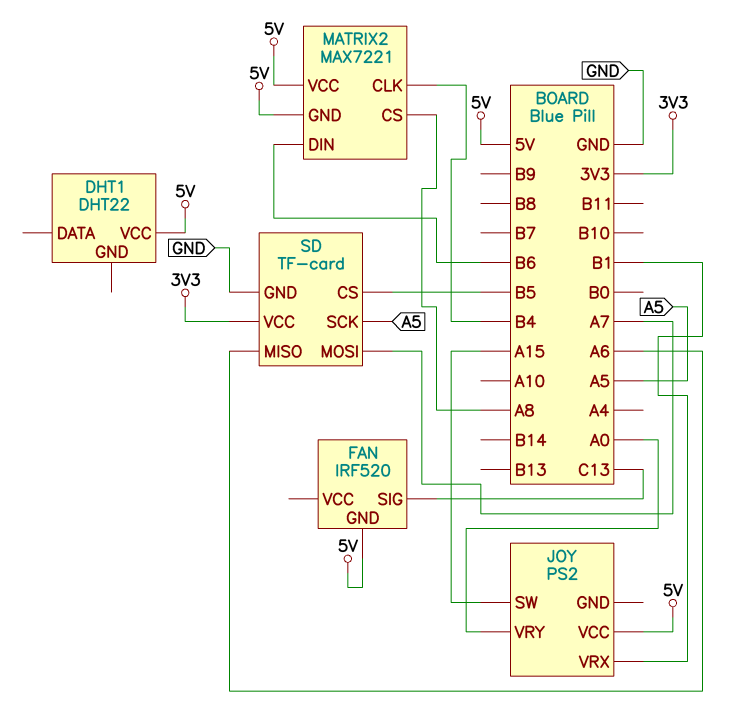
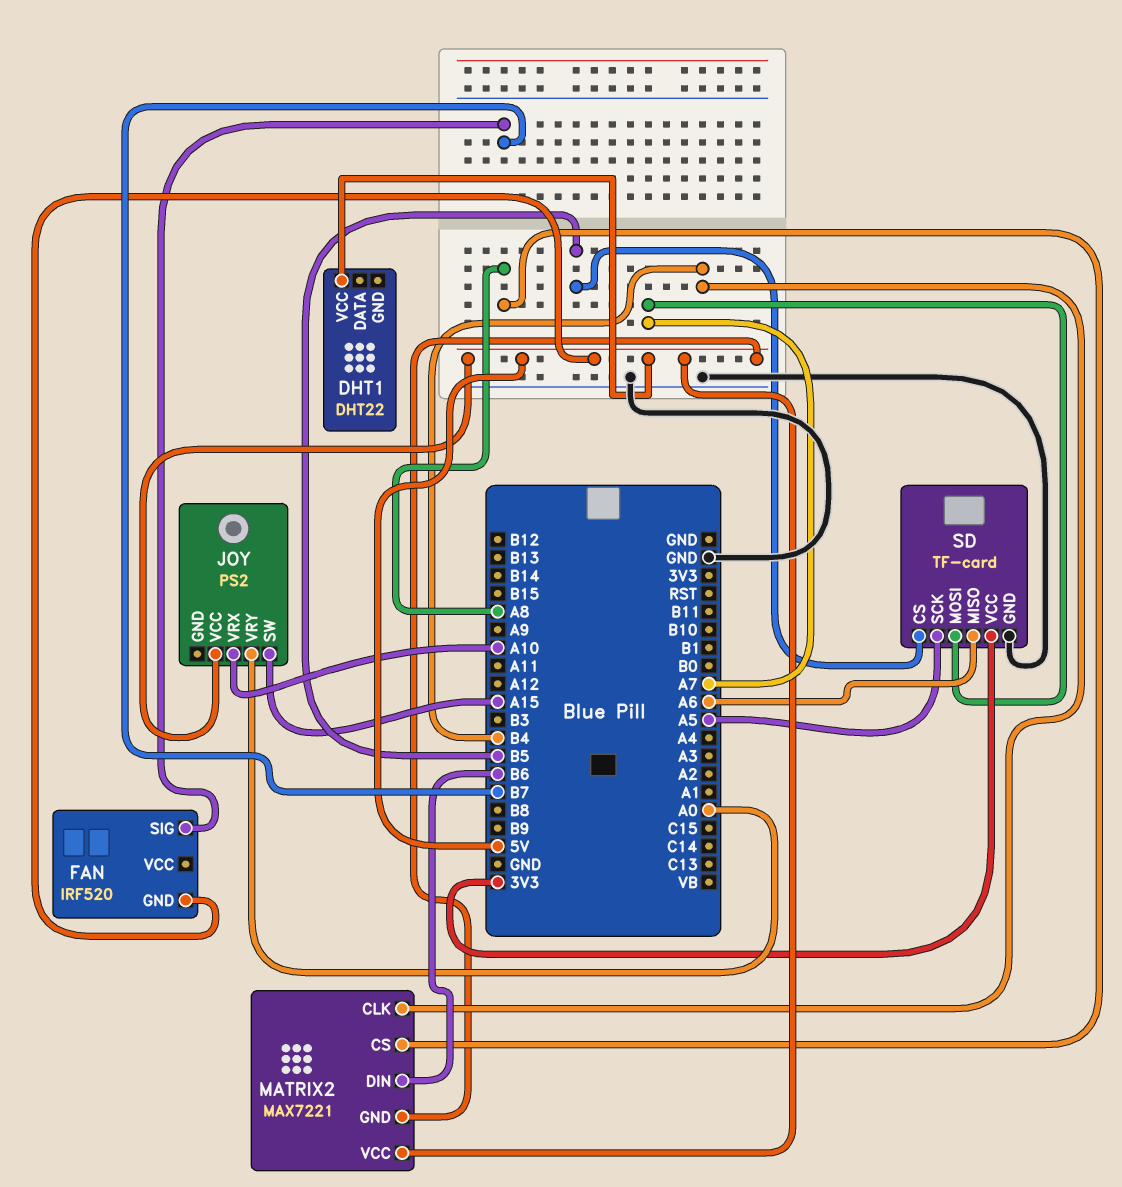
FAN pin SIG: C13 -> B7
JOY pin VRX: B1 -> A10

